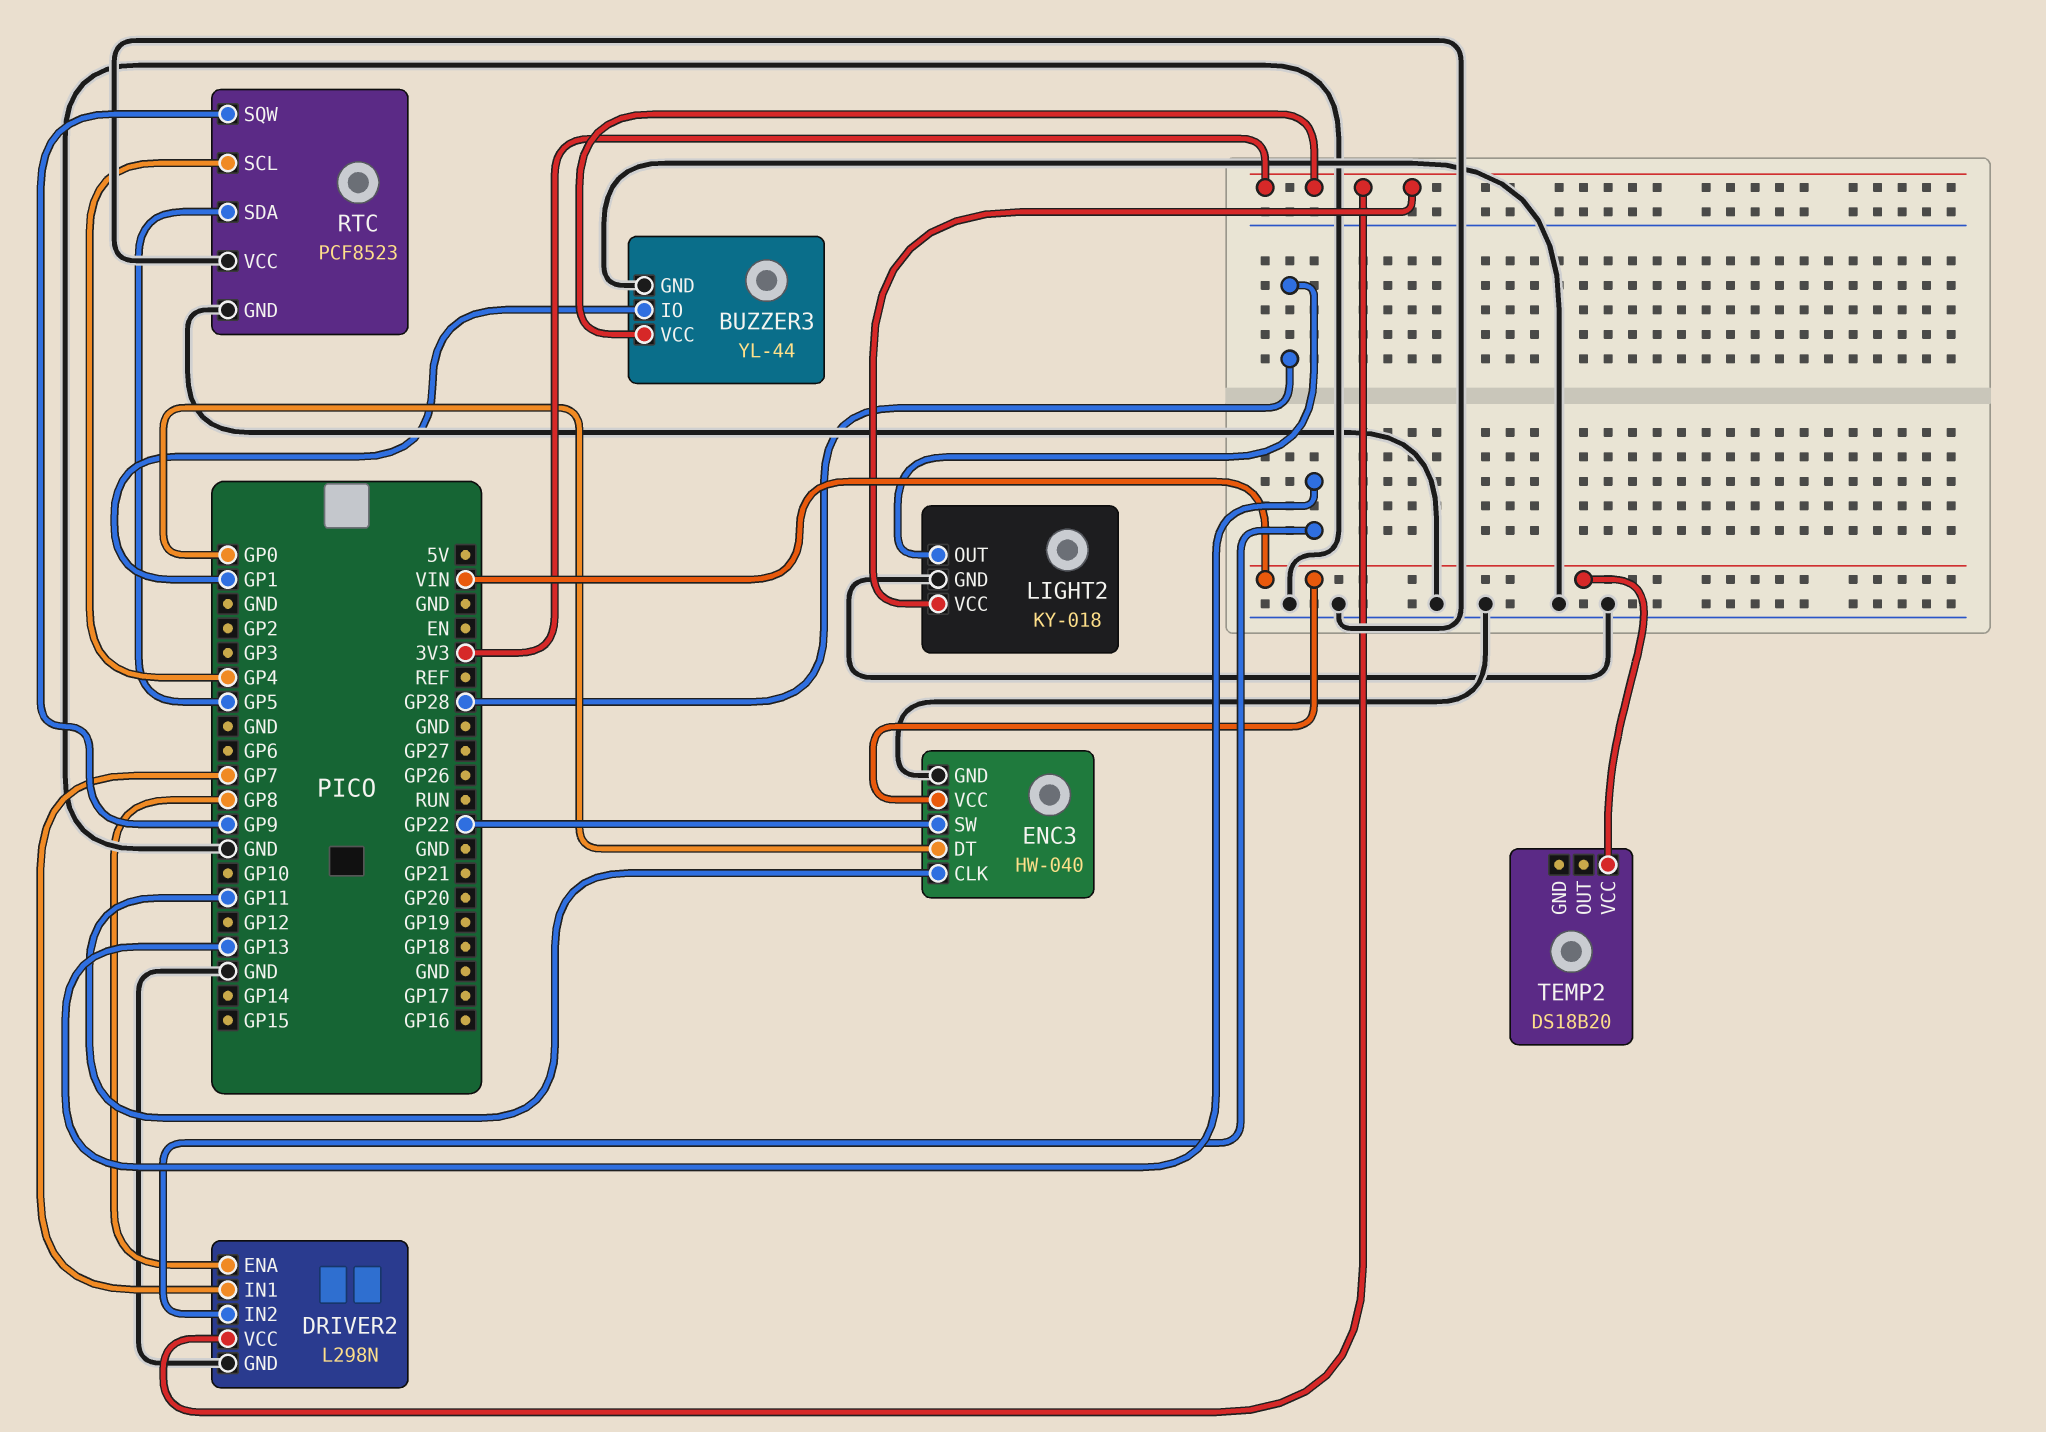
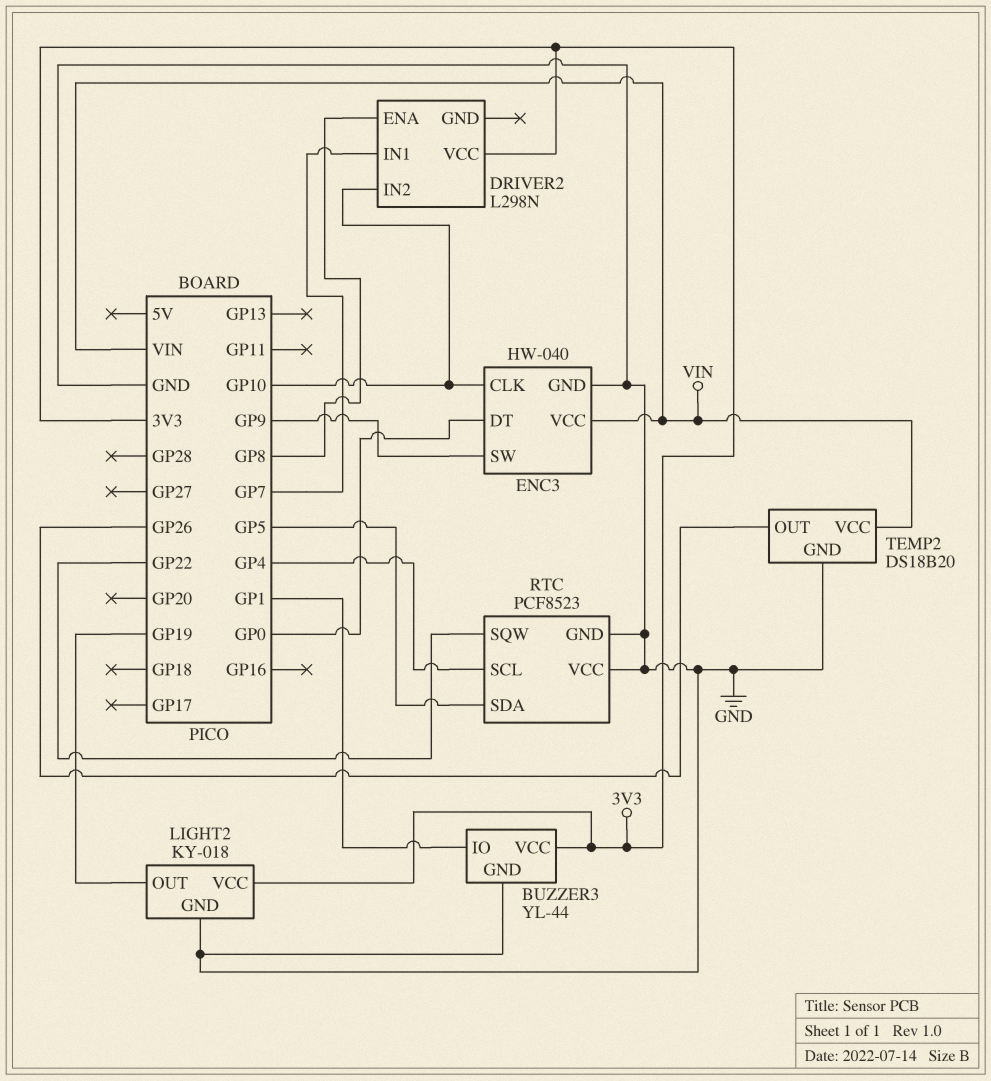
DRIVER2 pin GND: GND -> none
DRIVER2 pin IN2: GP13 -> GP10
ENC3 pin CLK: GP11 -> GP10
ENC3 pin SW: GP22 -> GP9
LIGHT2 pin OUT: GP28 -> GP19
RTC pin SQW: GP9 -> GP22
TEMP2 pin GND: none -> GND
TEMP2 pin OUT: none -> GP26

